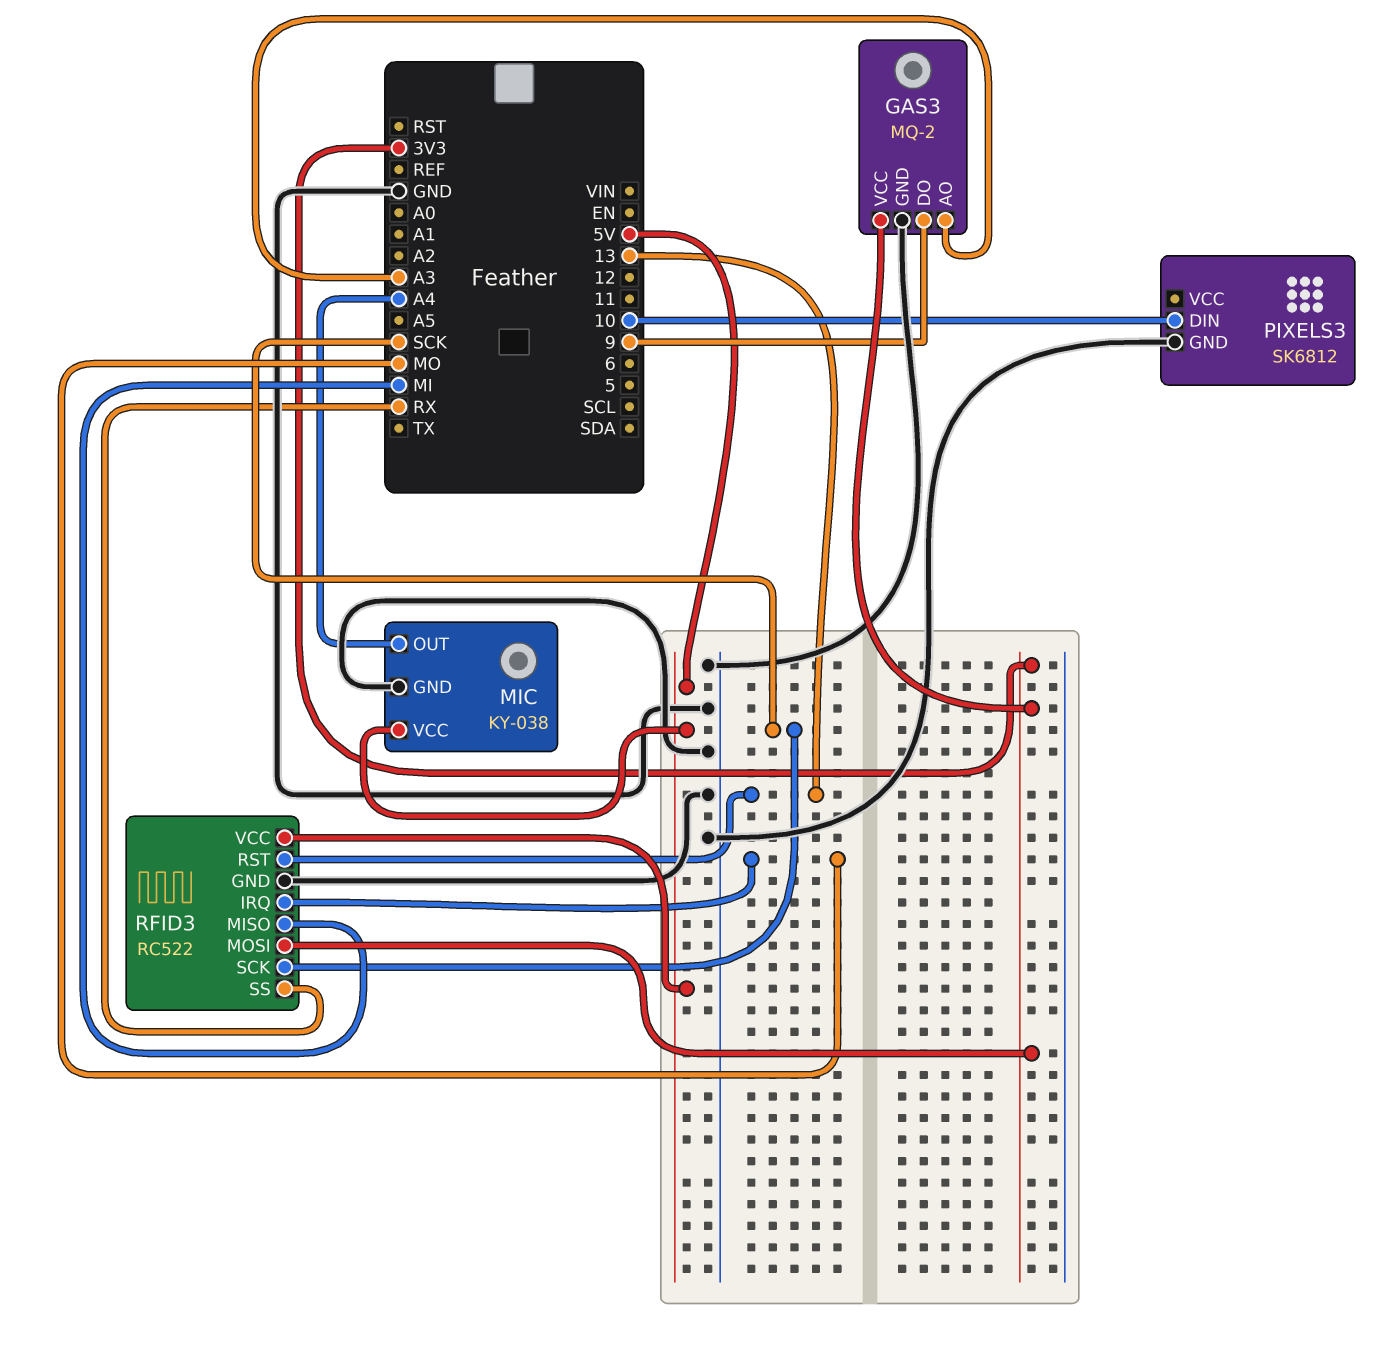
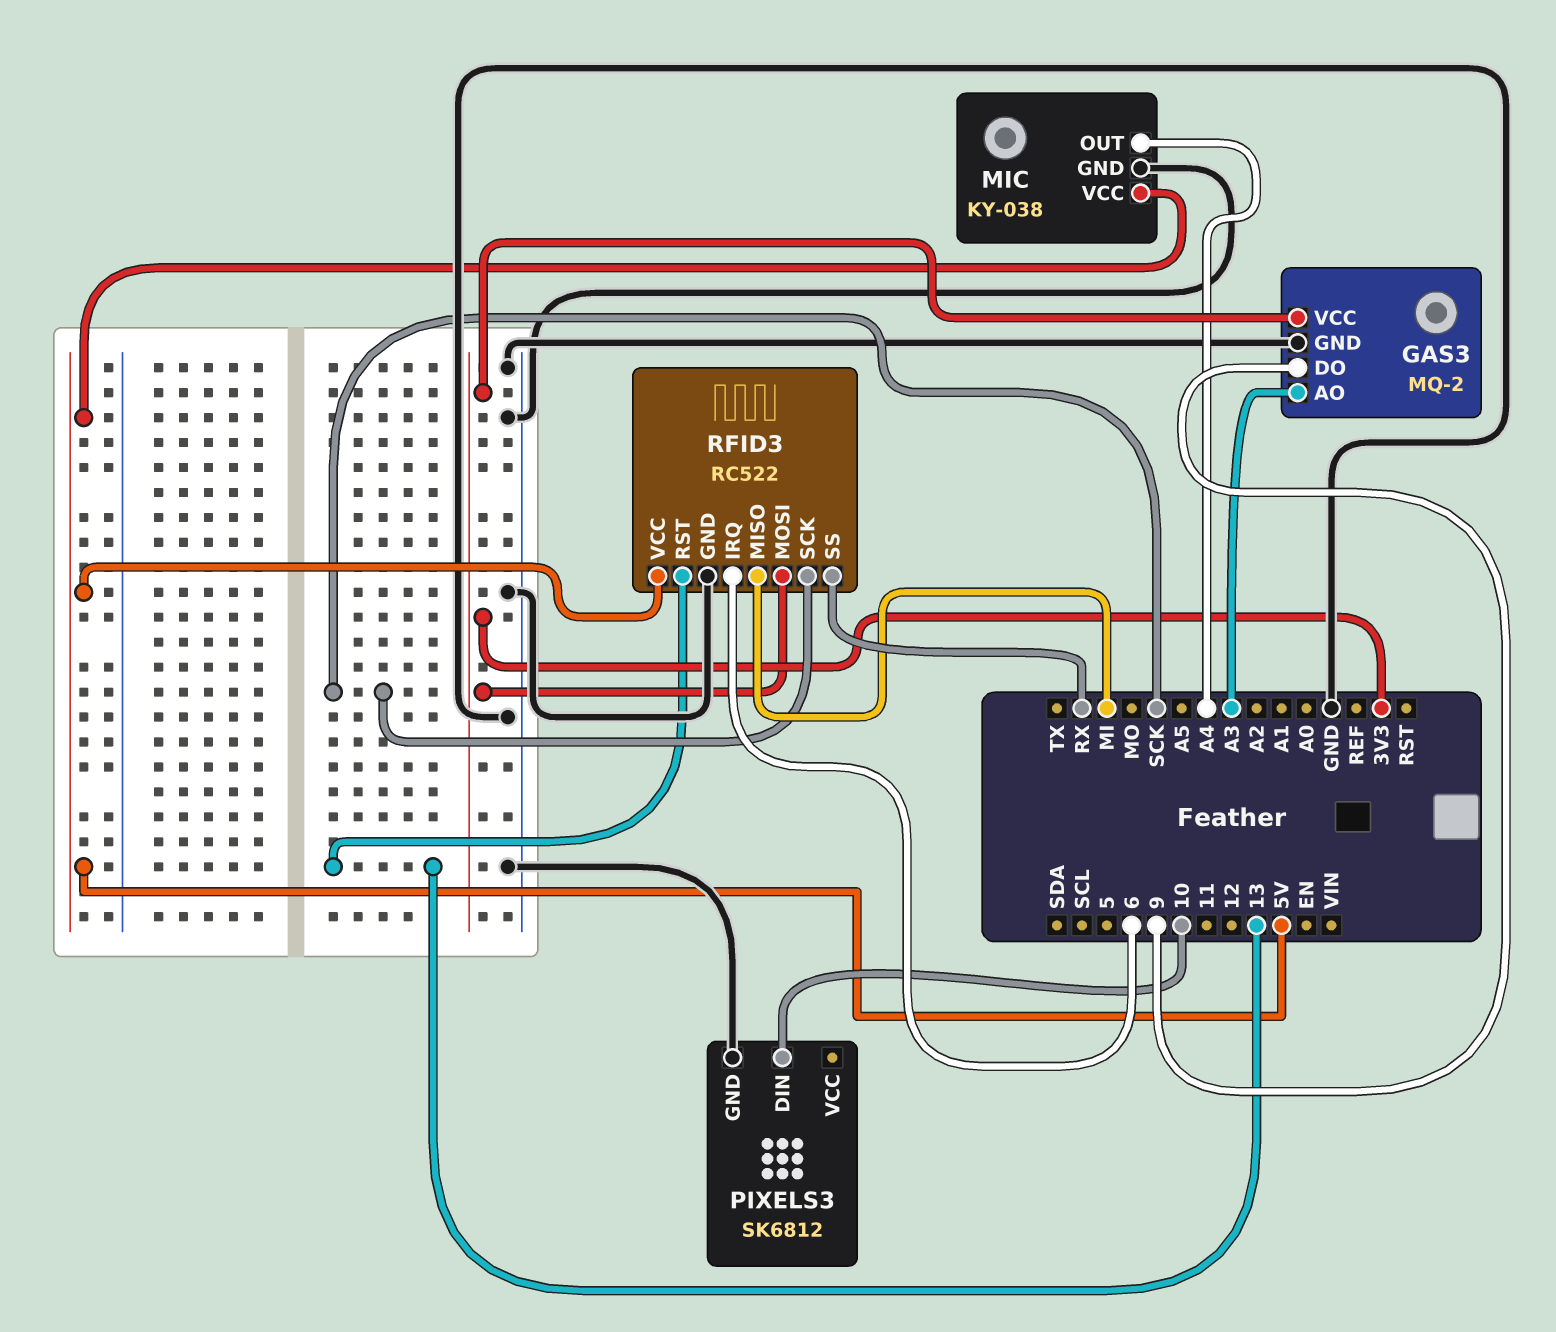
RFID3 pin IRQ: MO -> 6

